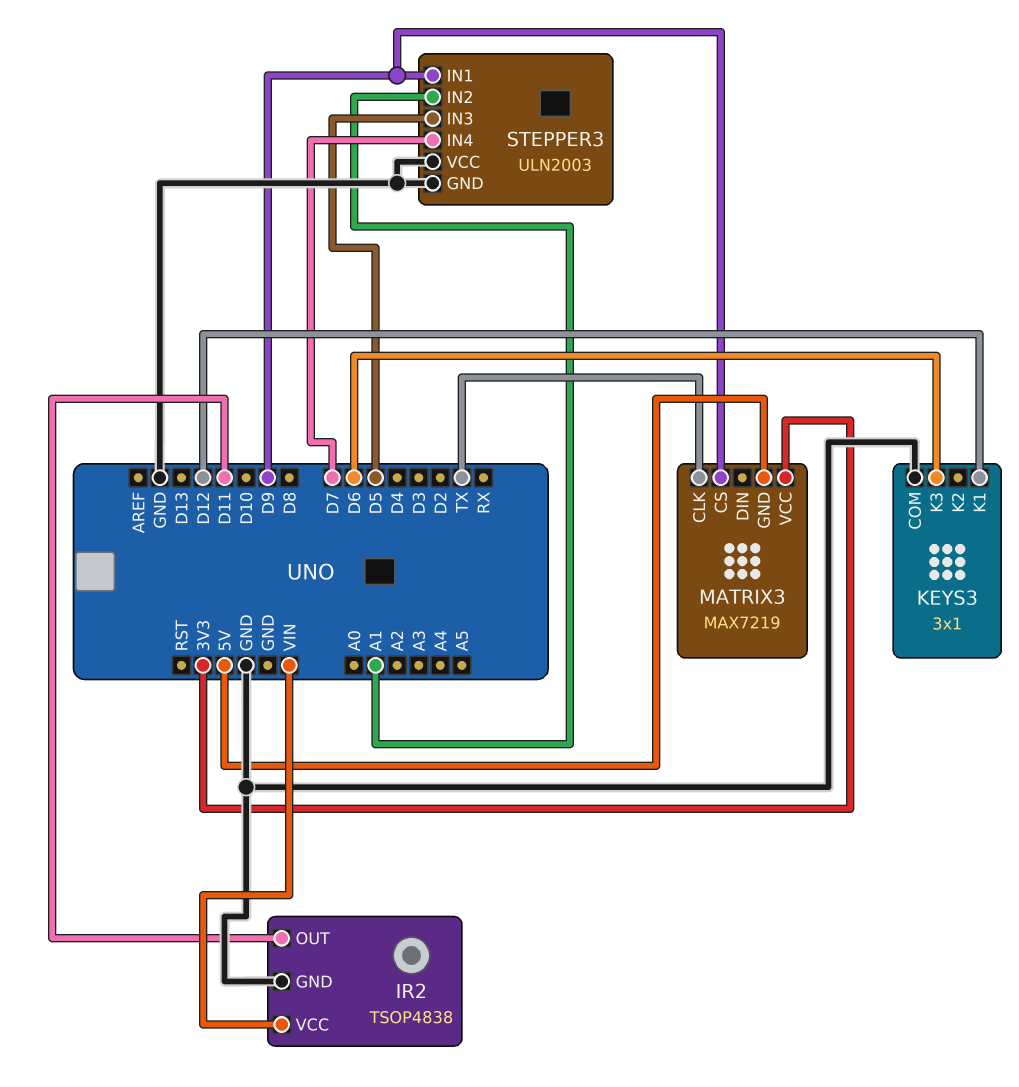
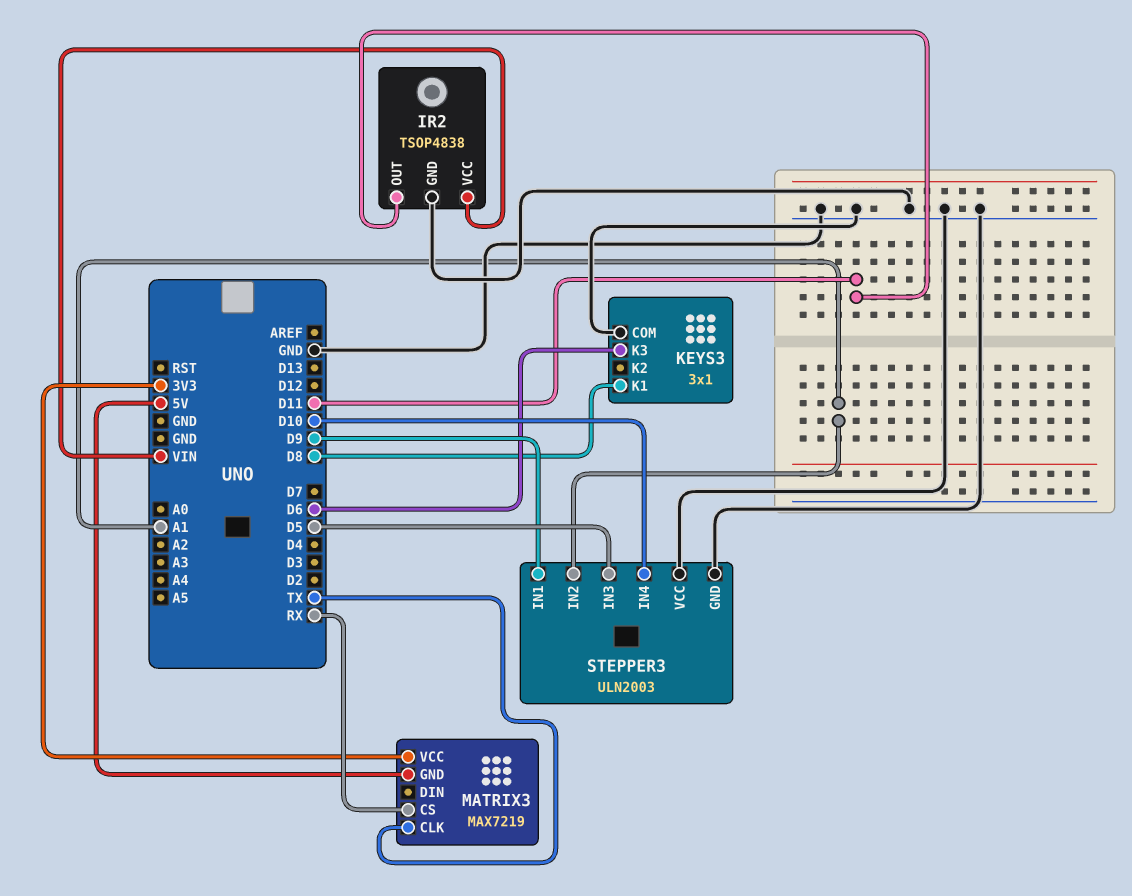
KEYS3 pin K1: D12 -> D8
MATRIX3 pin CS: D9 -> RX
STEPPER3 pin IN4: D7 -> D10

